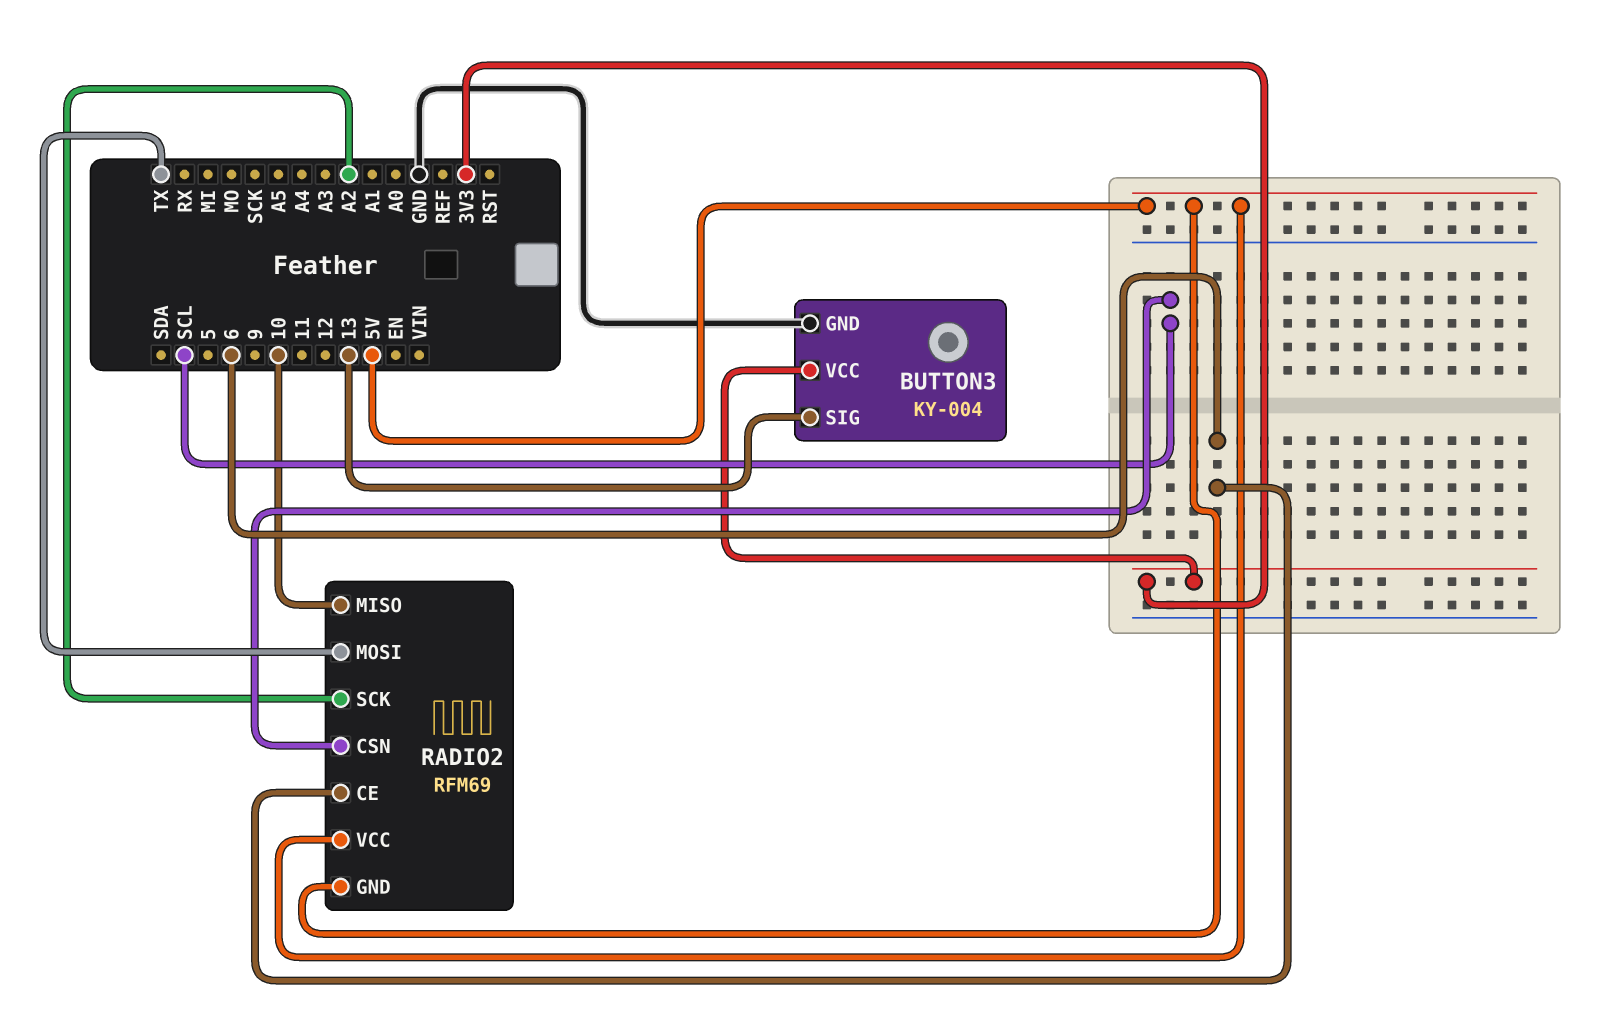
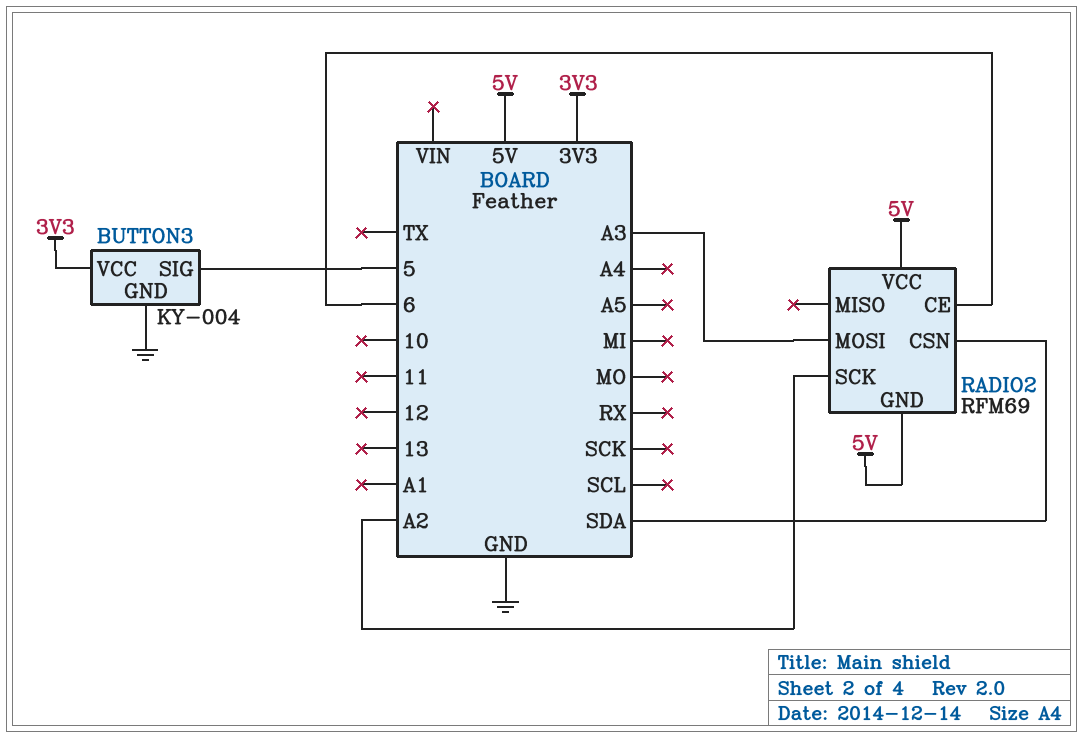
BUTTON3 pin SIG: 13 -> 5
RADIO2 pin CSN: SCL -> SDA
RADIO2 pin MISO: 10 -> none
RADIO2 pin MOSI: TX -> A3

